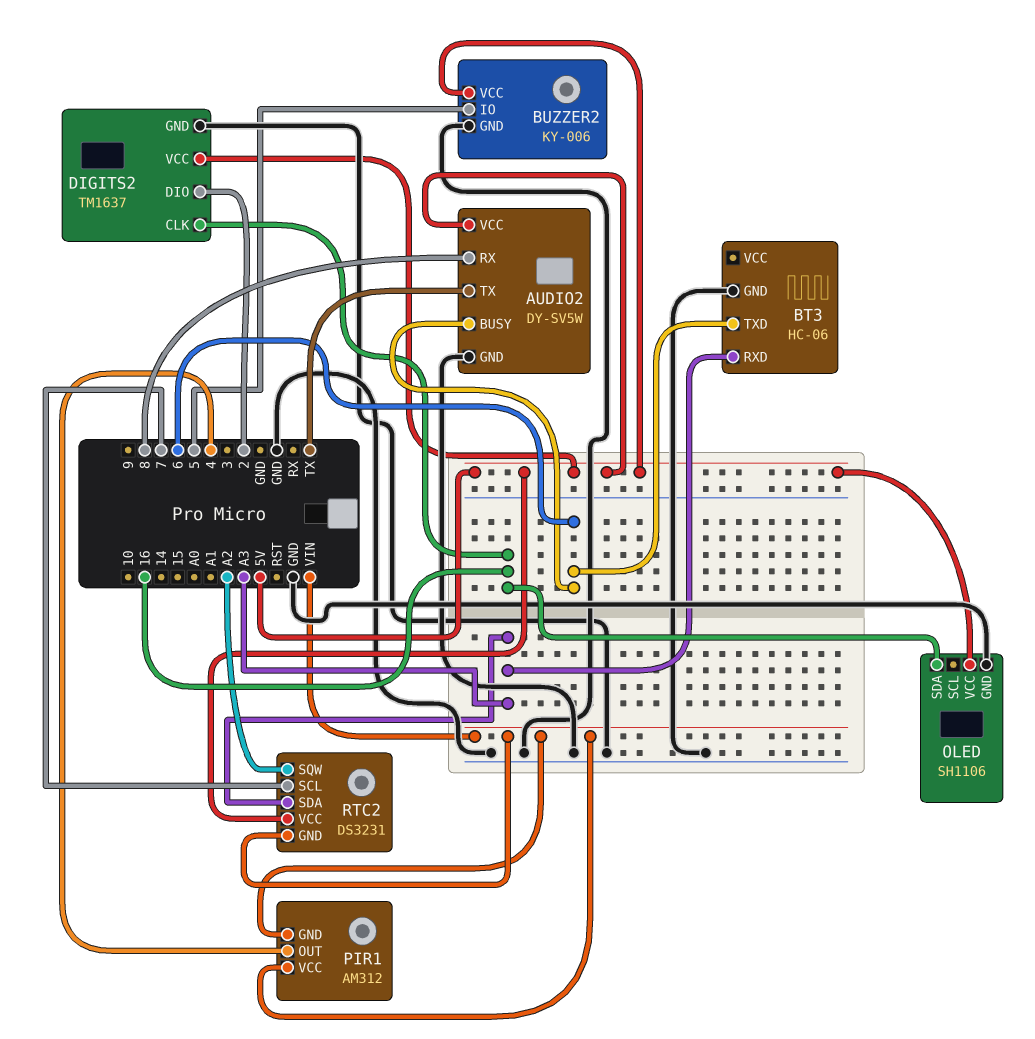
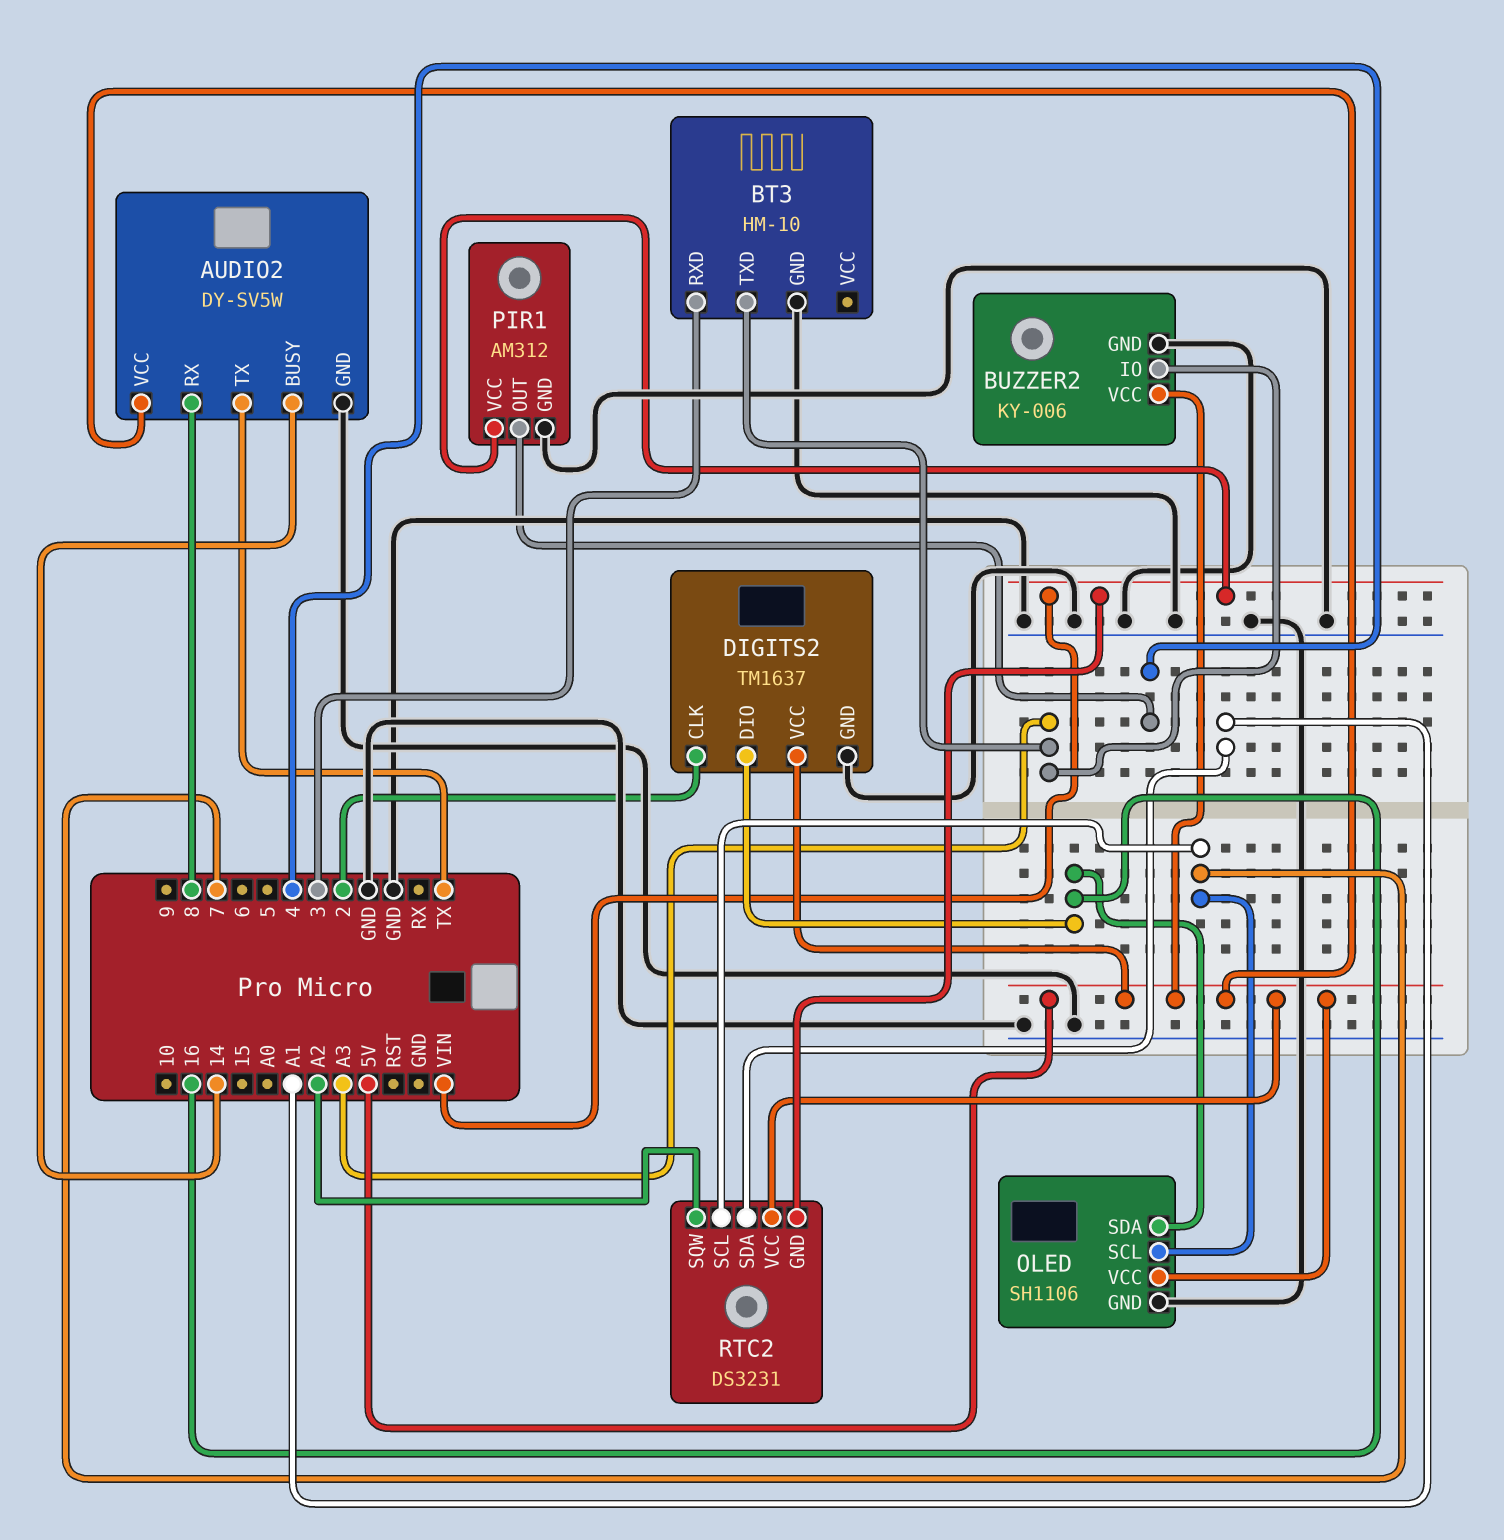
AUDIO2 pin BUSY: 6 -> 14
BT3: HC-06 -> HM-10
BT3 pin RXD: A3 -> 3
BT3 pin TXD: 6 -> A3
BUZZER2 pin IO: 5 -> A3
DIGITS2 pin CLK: 16 -> 2
DIGITS2 pin DIO: 2 -> 16
OLED pin SCL: none -> 7
PIR1 pin GND: VIN -> GND
RTC2 pin SDA: A3 -> A1

